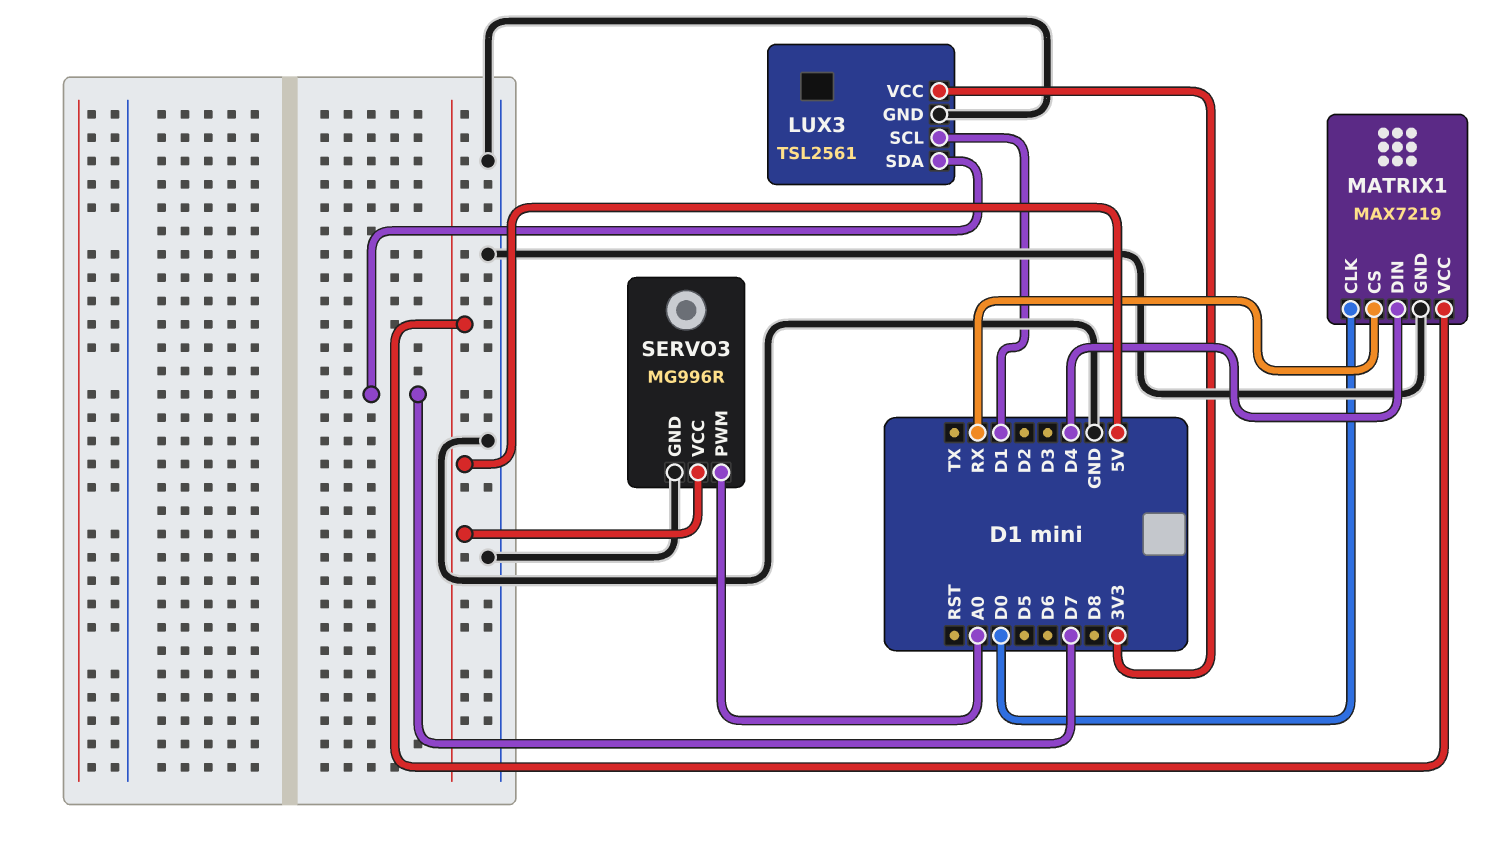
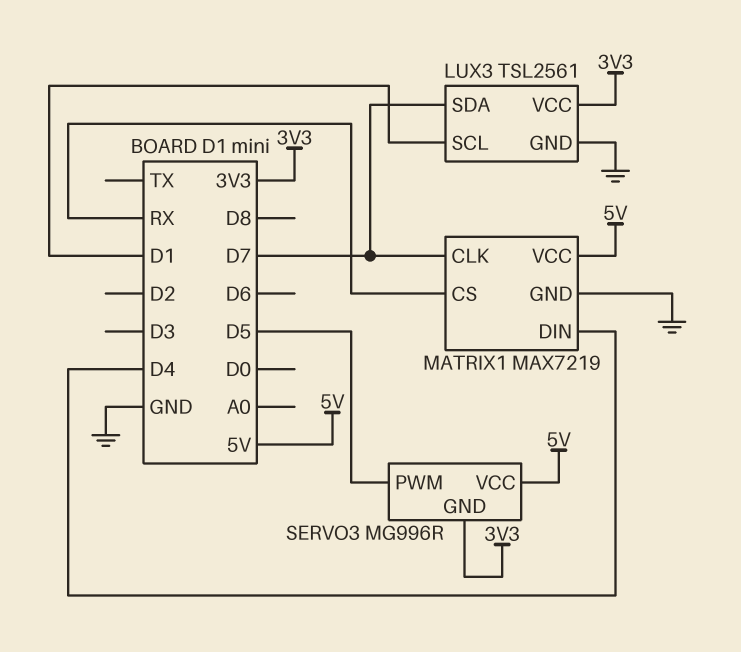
MATRIX1 pin CLK: D0 -> D7
SERVO3 pin GND: GND -> 3V3
SERVO3 pin PWM: A0 -> D5

